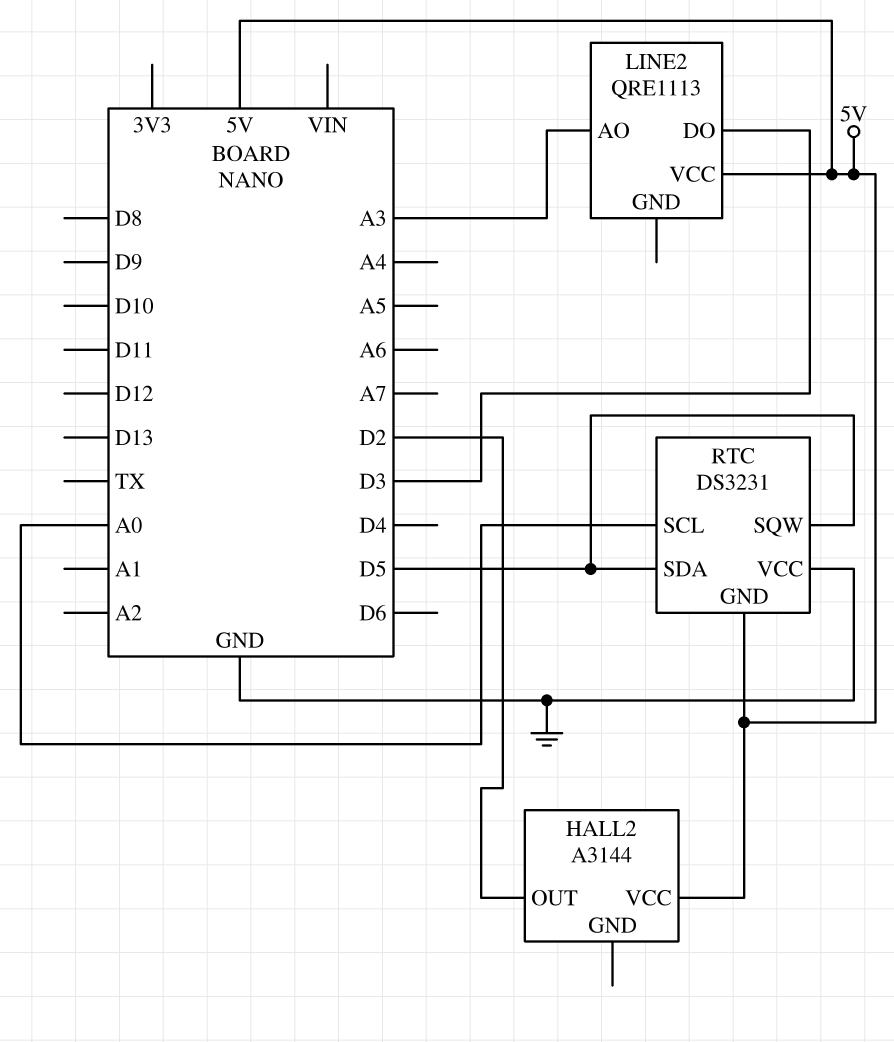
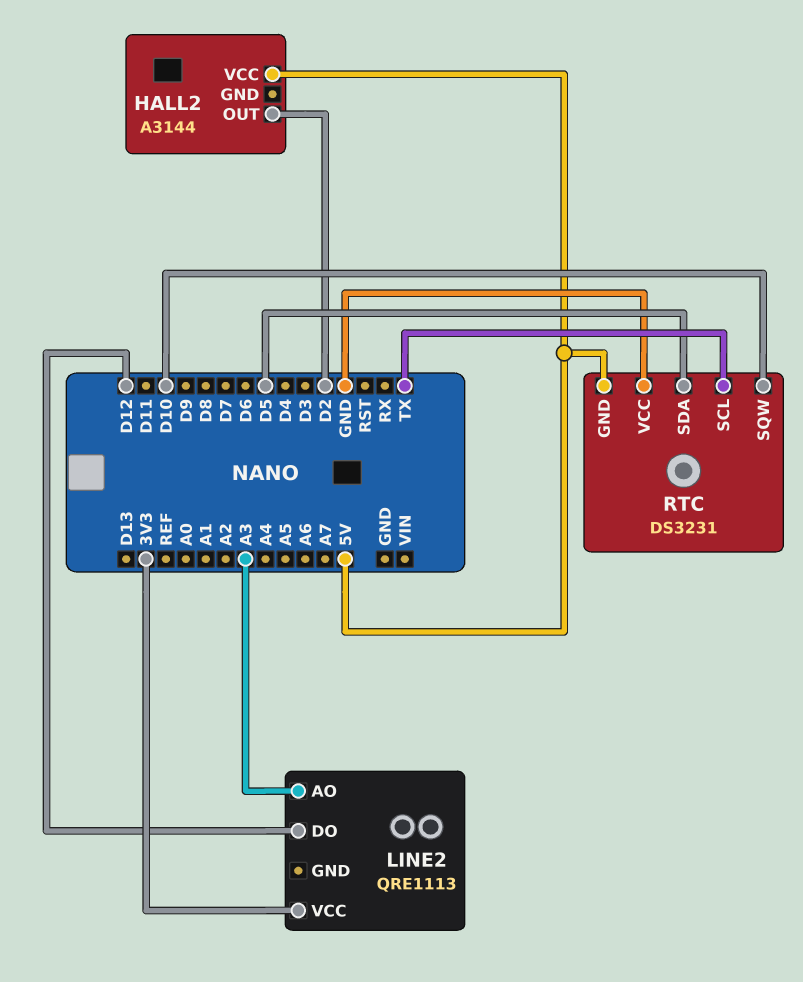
LINE2 pin DO: D3 -> D12
LINE2 pin VCC: 5V -> 3V3
RTC pin SCL: A0 -> TX
RTC pin SQW: D5 -> D10

